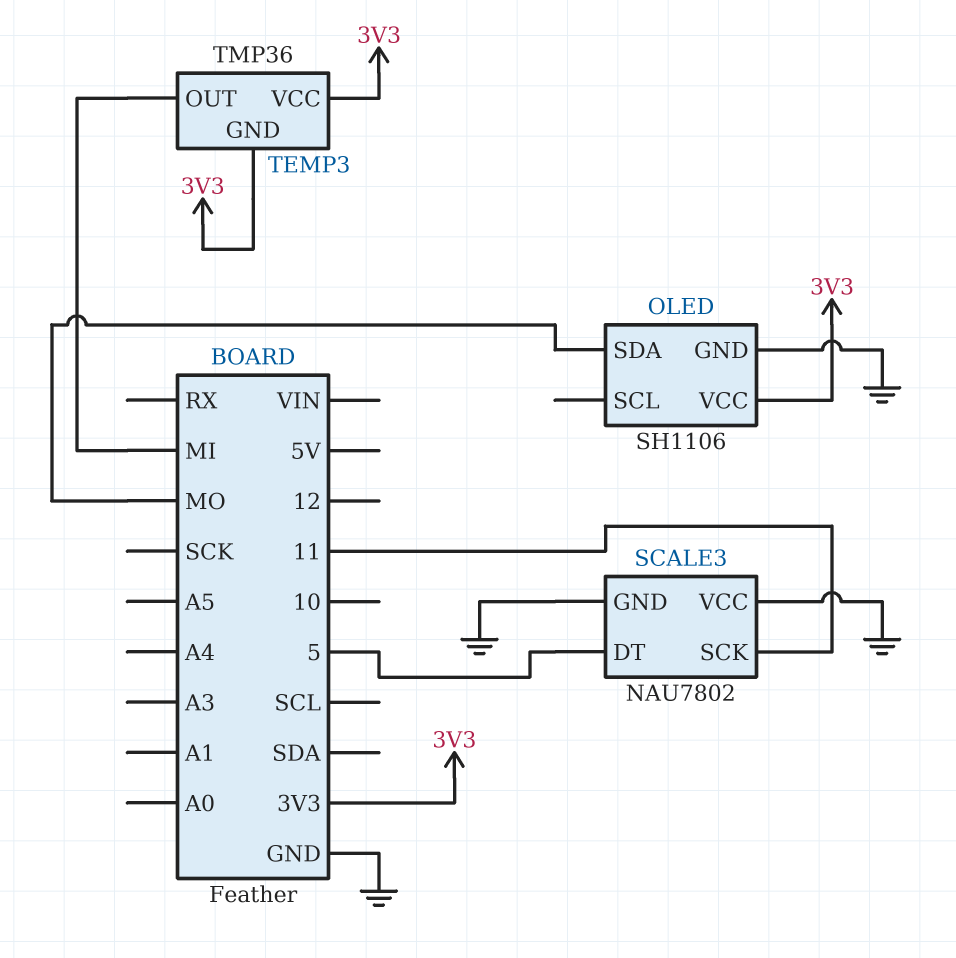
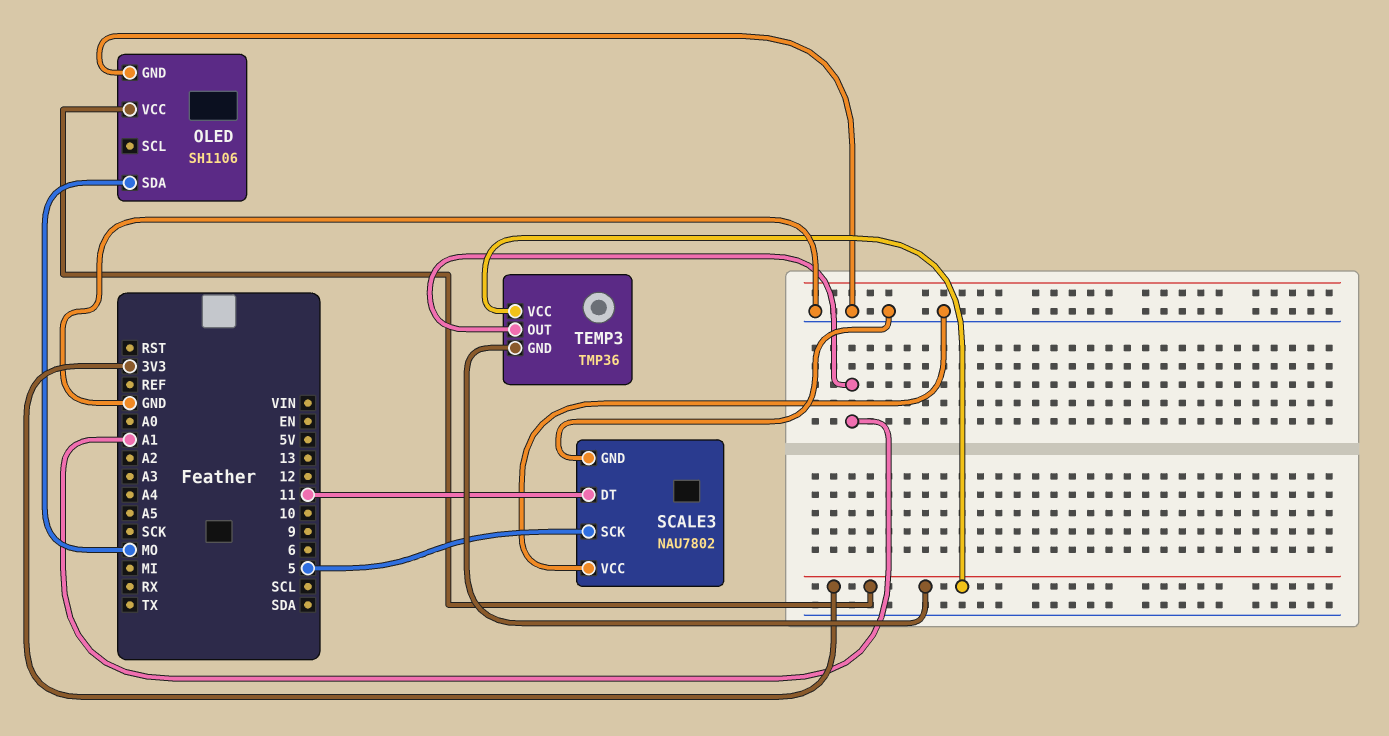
SCALE3 pin DT: 5 -> 11
SCALE3 pin SCK: 11 -> 5
TEMP3 pin OUT: MI -> A1

